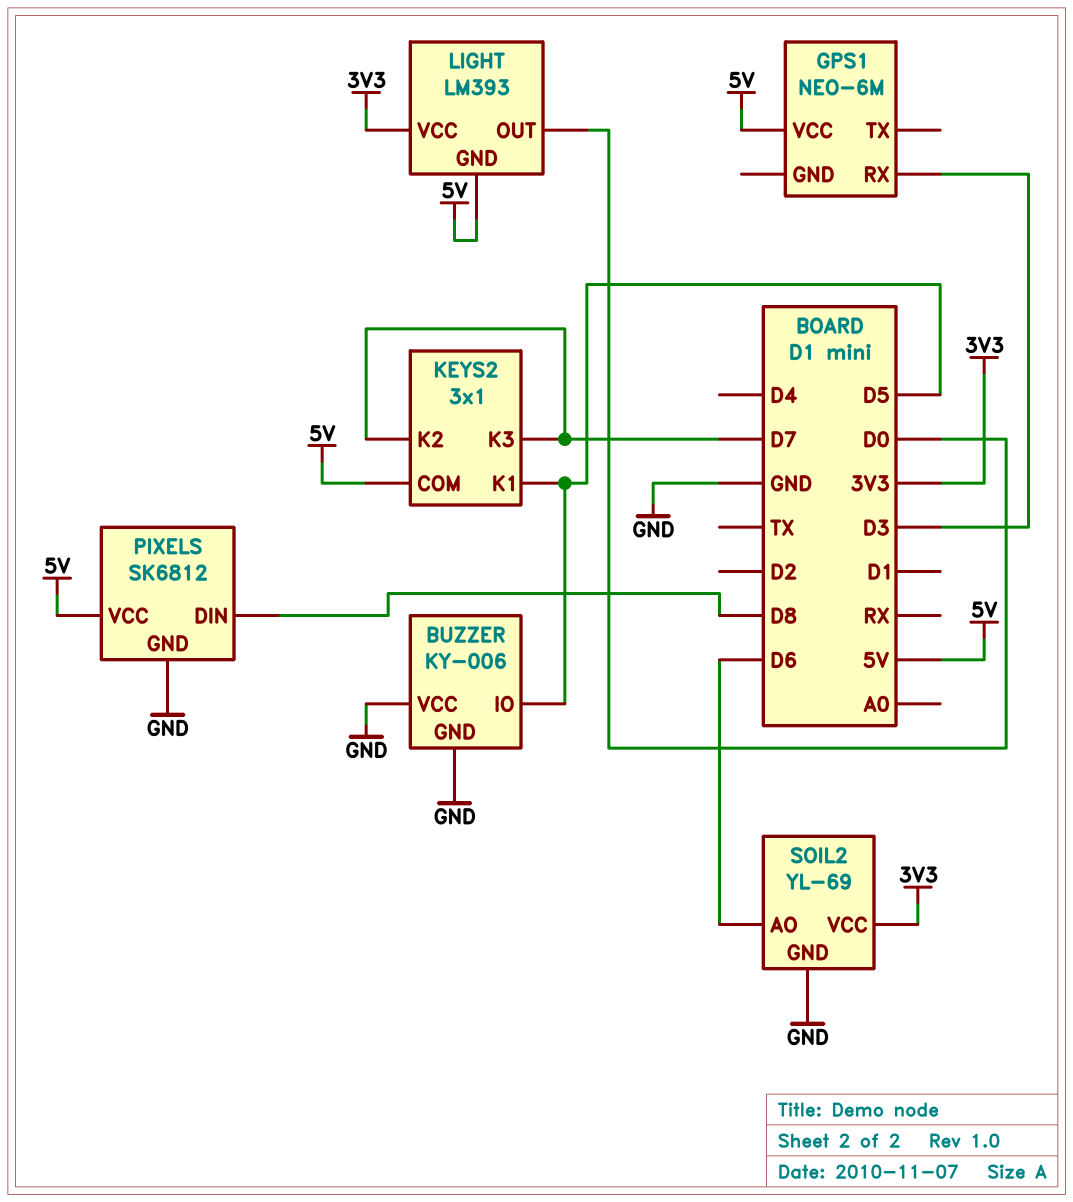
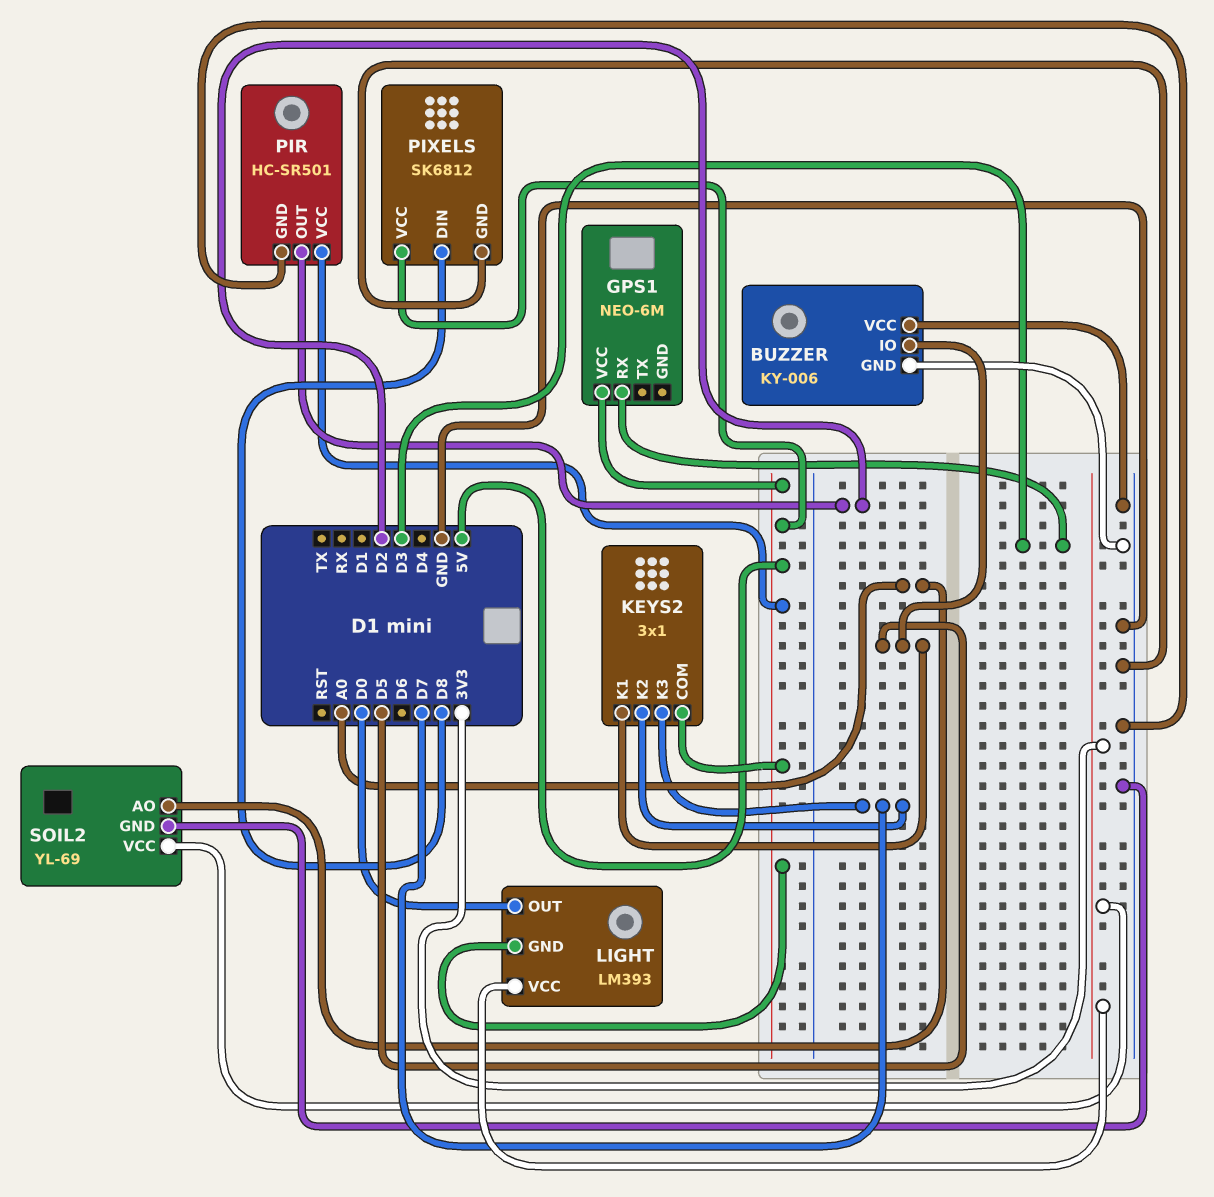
PIR: none -> HC-SR501
PIR pin GND: none -> GND
PIR pin OUT: none -> D2
PIR pin VCC: none -> 5V
SOIL2 pin AO: D6 -> A0

